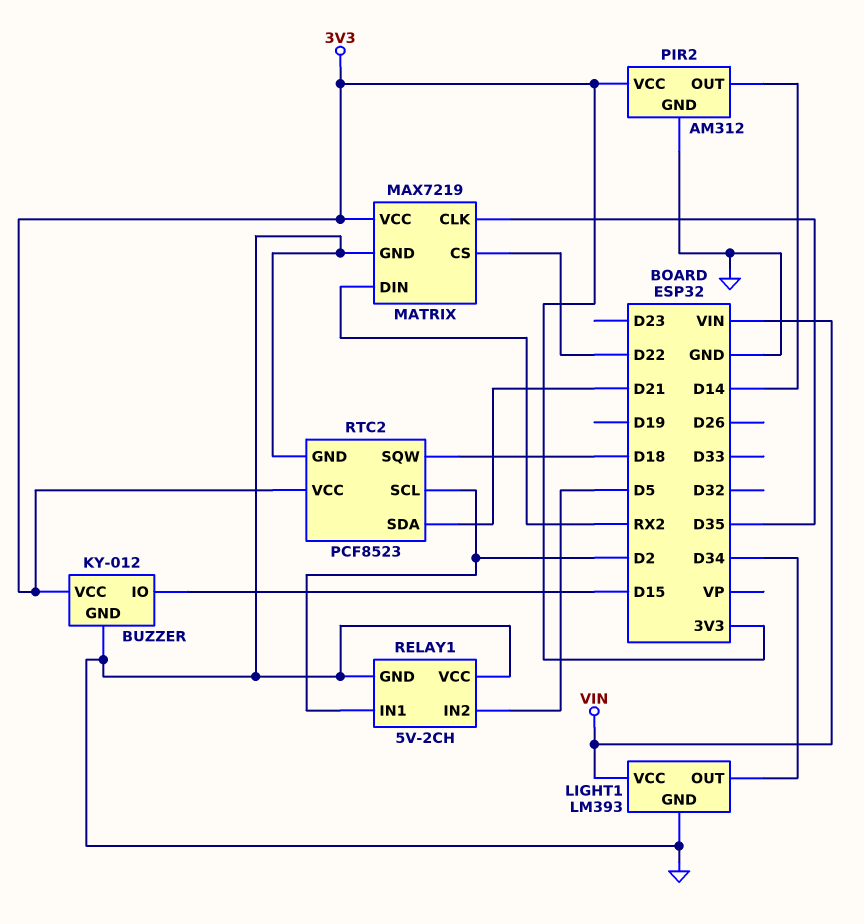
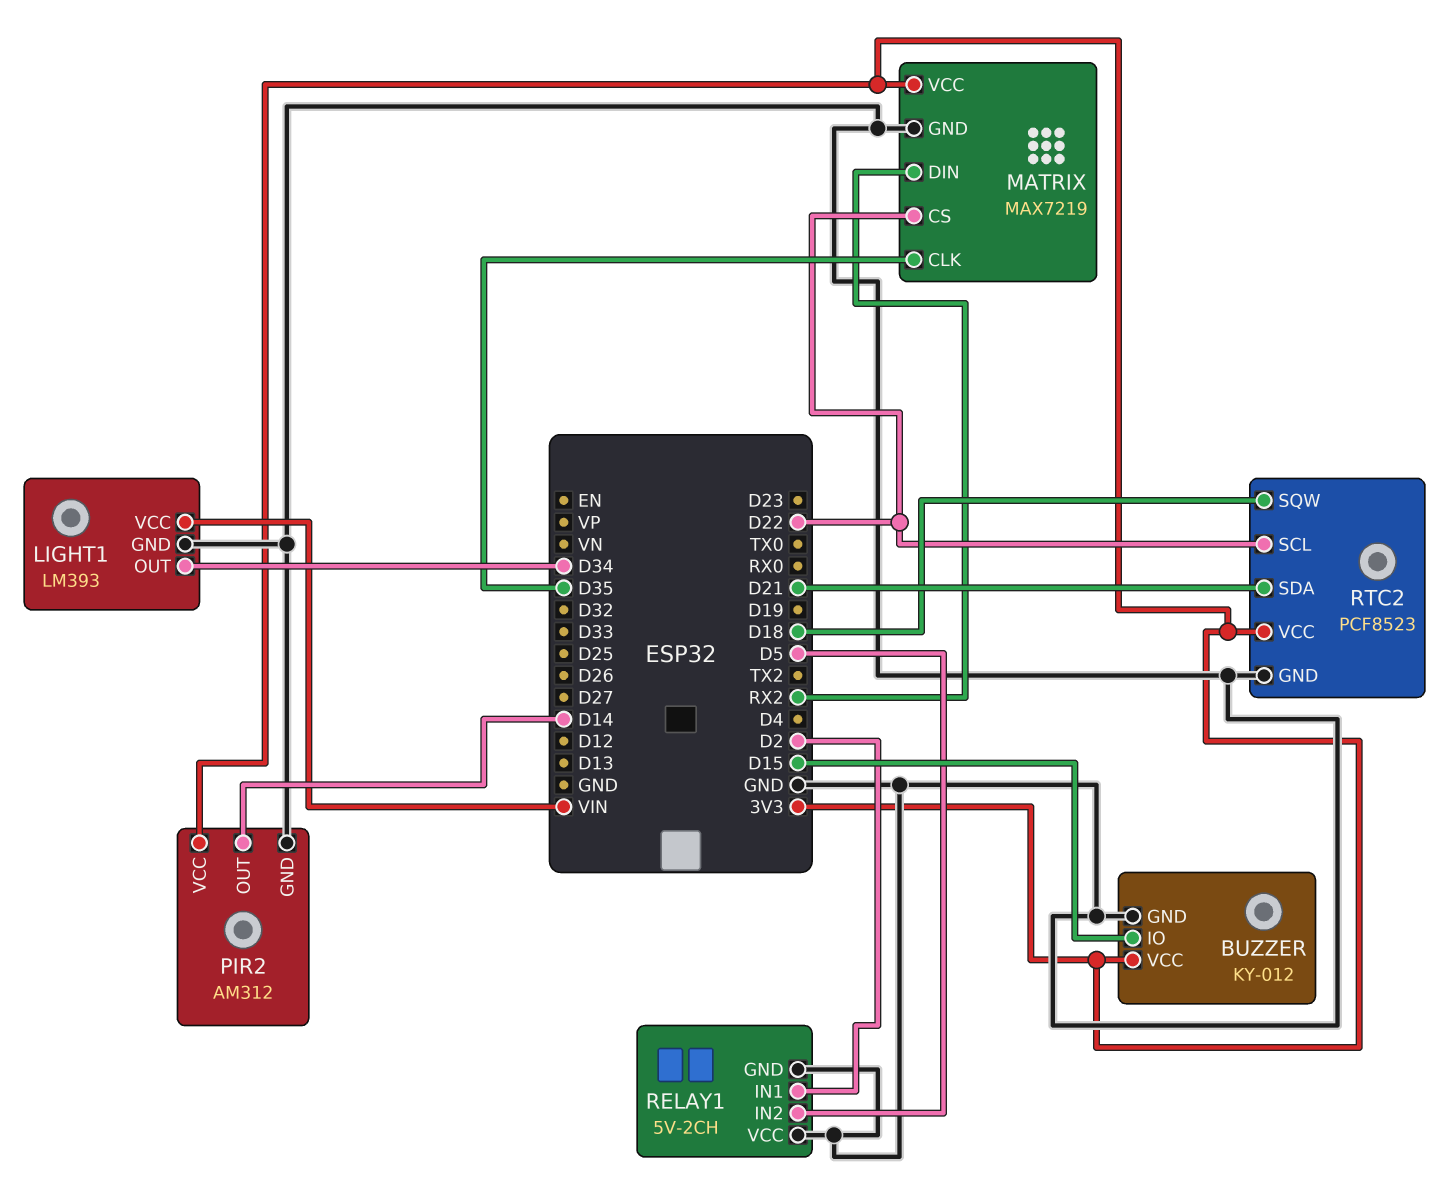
RTC2 pin SCL: D2 -> D22

